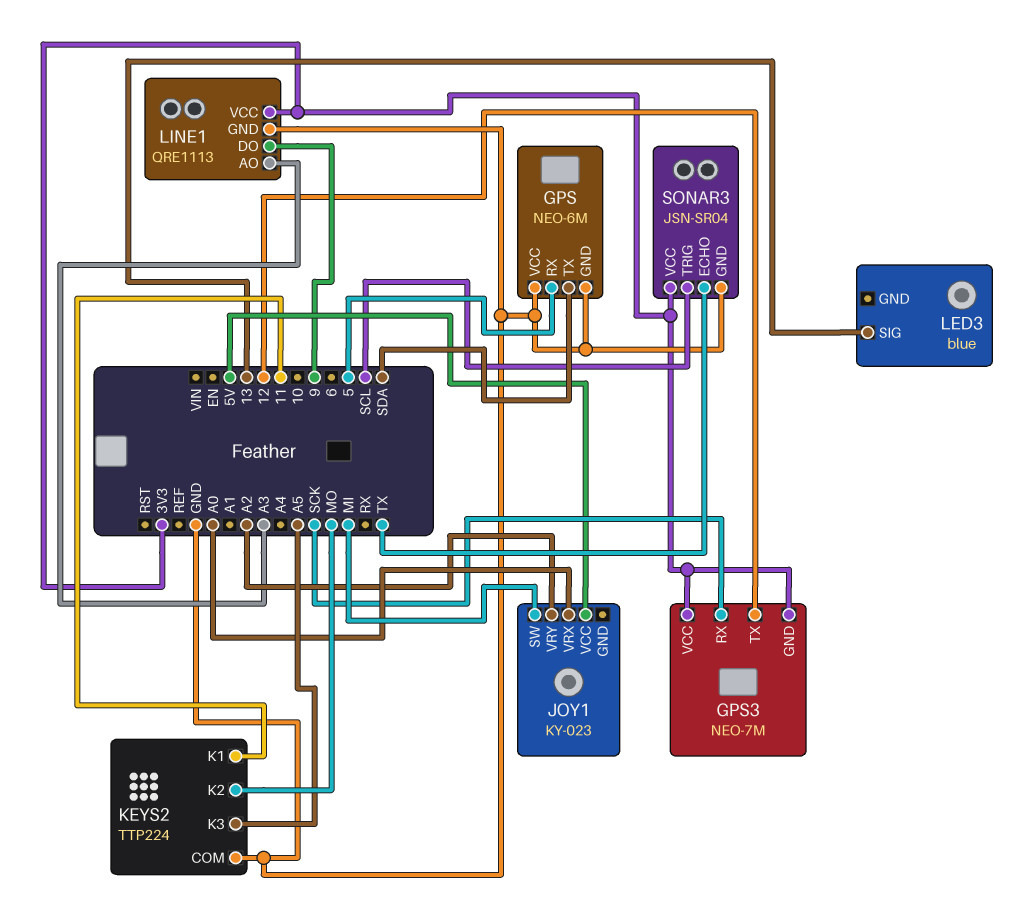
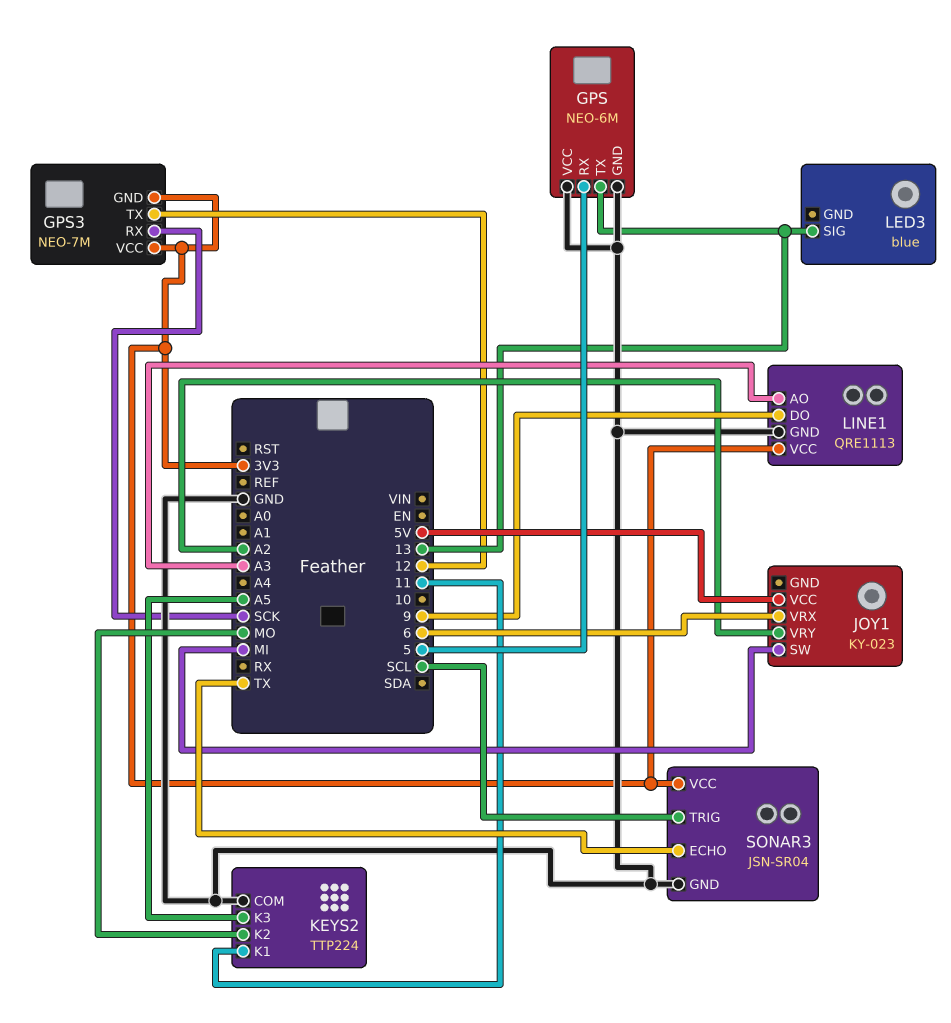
GPS pin TX: SDA -> 13
JOY1 pin VRX: A0 -> 6

